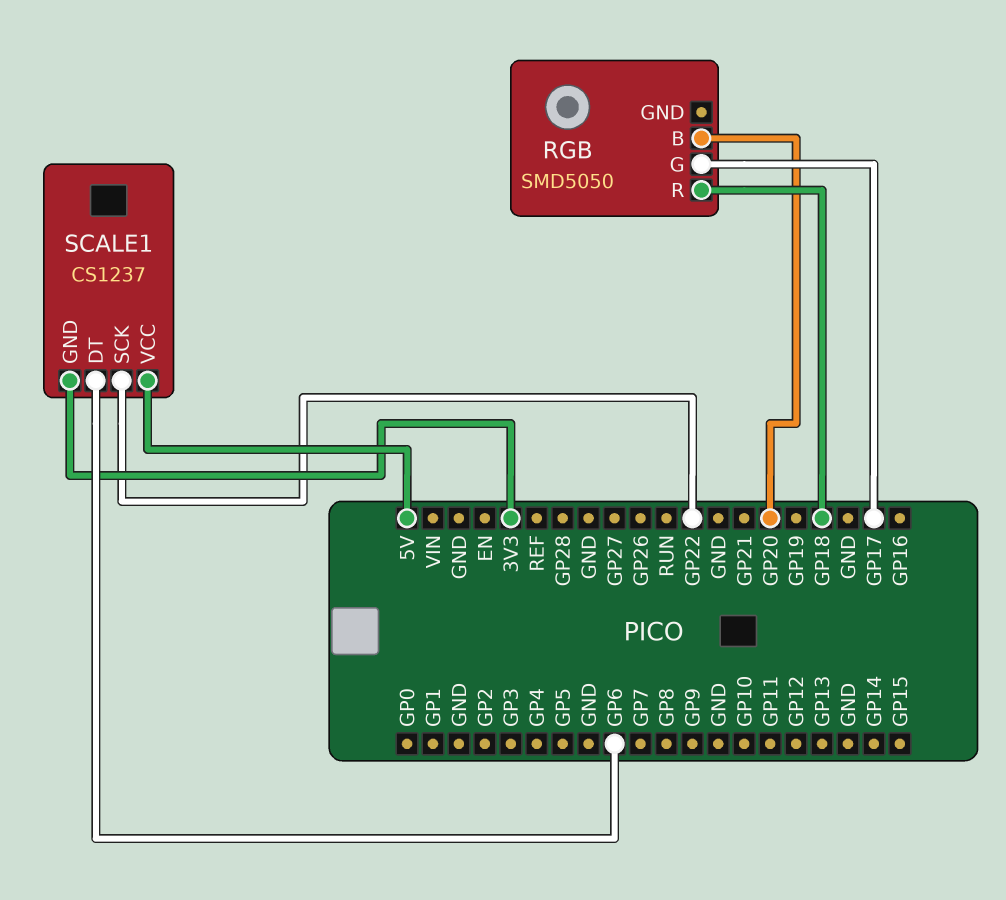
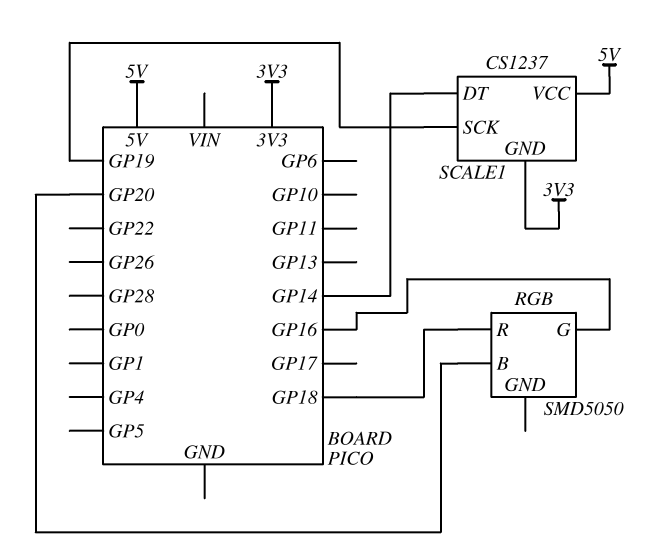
RGB pin G: GP17 -> GP16
SCALE1 pin DT: GP6 -> GP14
SCALE1 pin SCK: GP22 -> GP19

